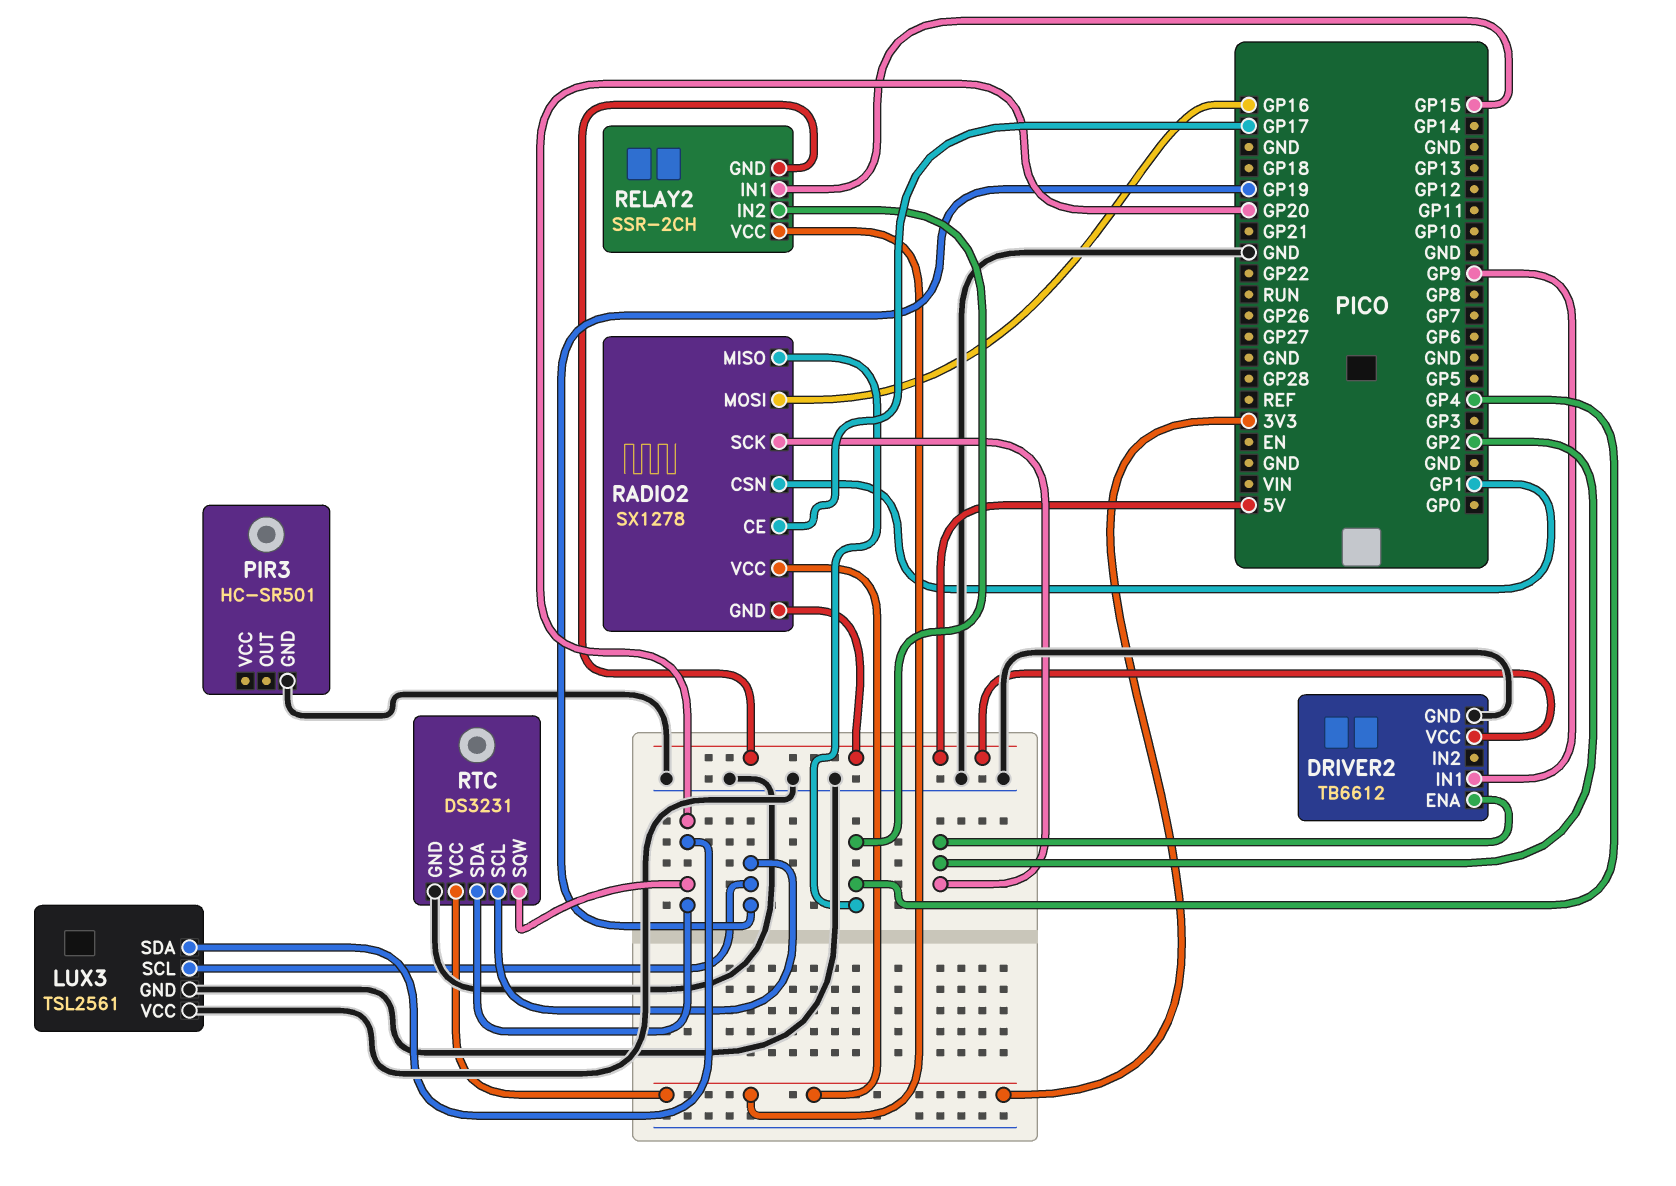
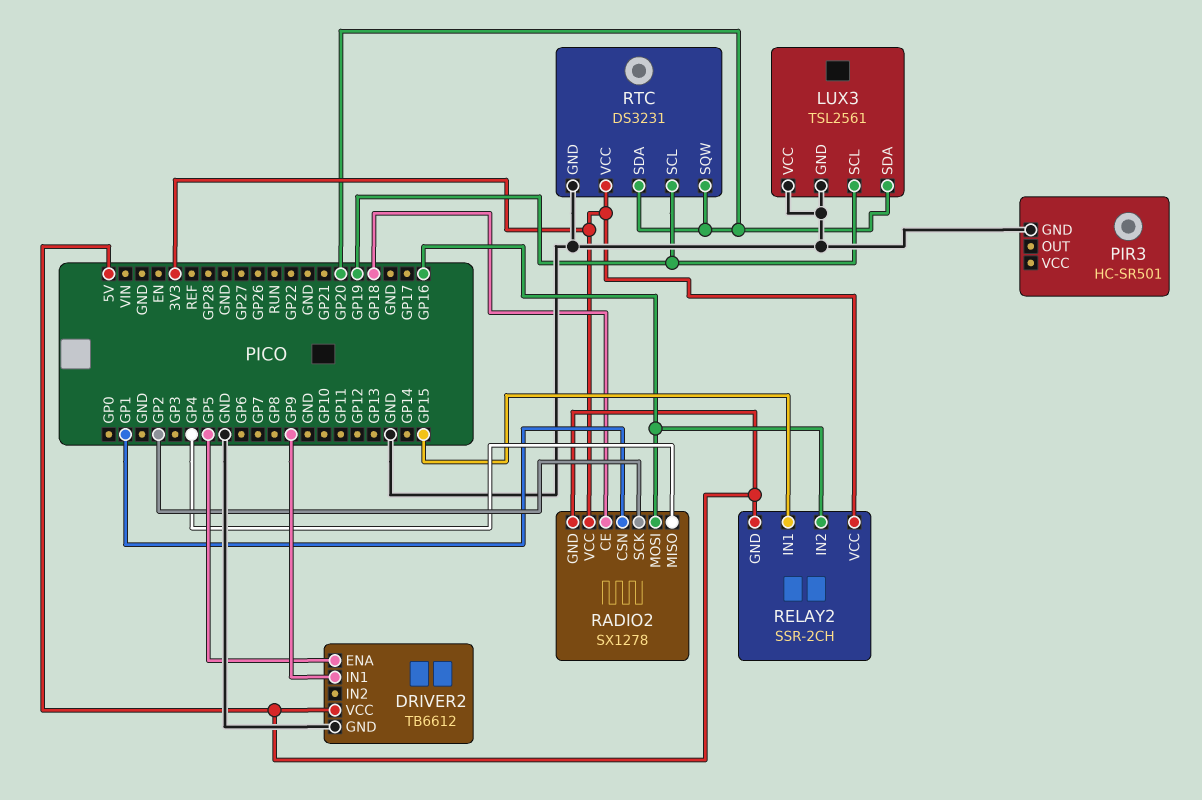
DRIVER2 pin ENA: GP2 -> GP5
RADIO2 pin CE: GP17 -> GP18
RELAY2 pin IN2: GP4 -> GP16

